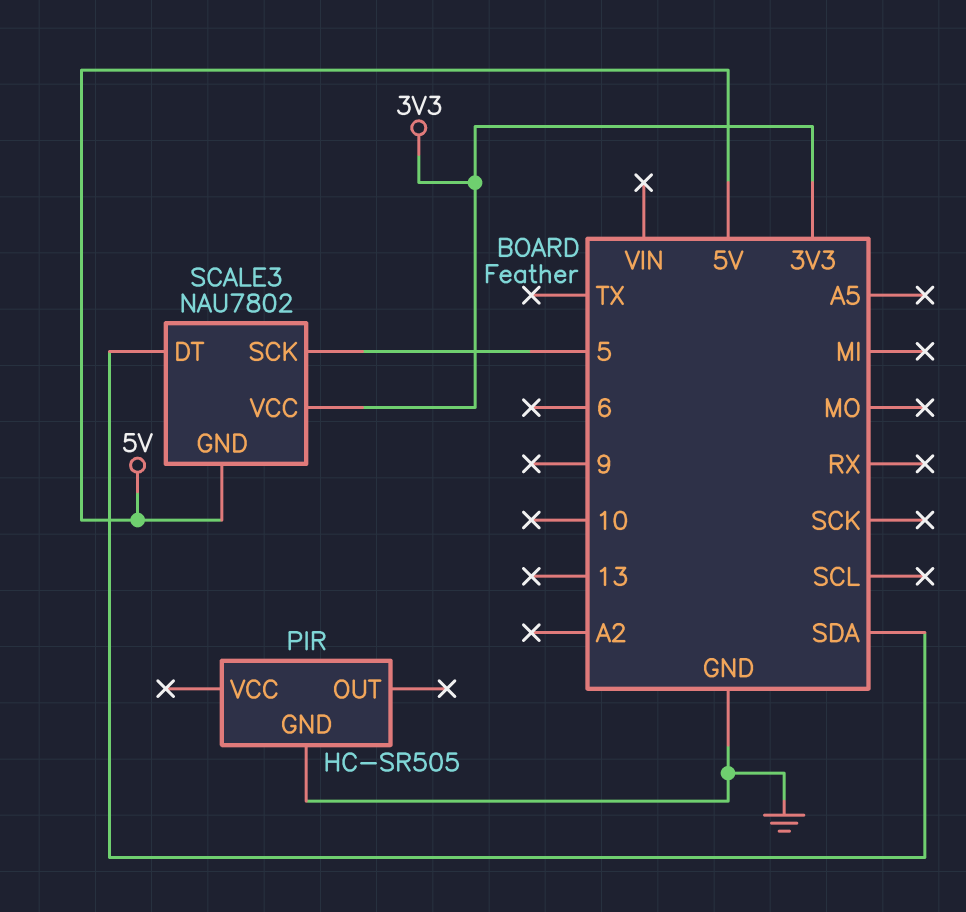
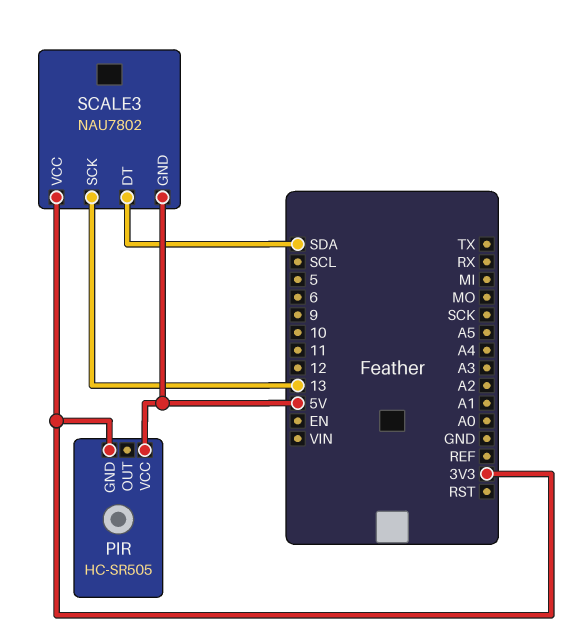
PIR pin GND: GND -> 3V3
PIR pin VCC: none -> 5V
SCALE3 pin SCK: 5 -> 13

